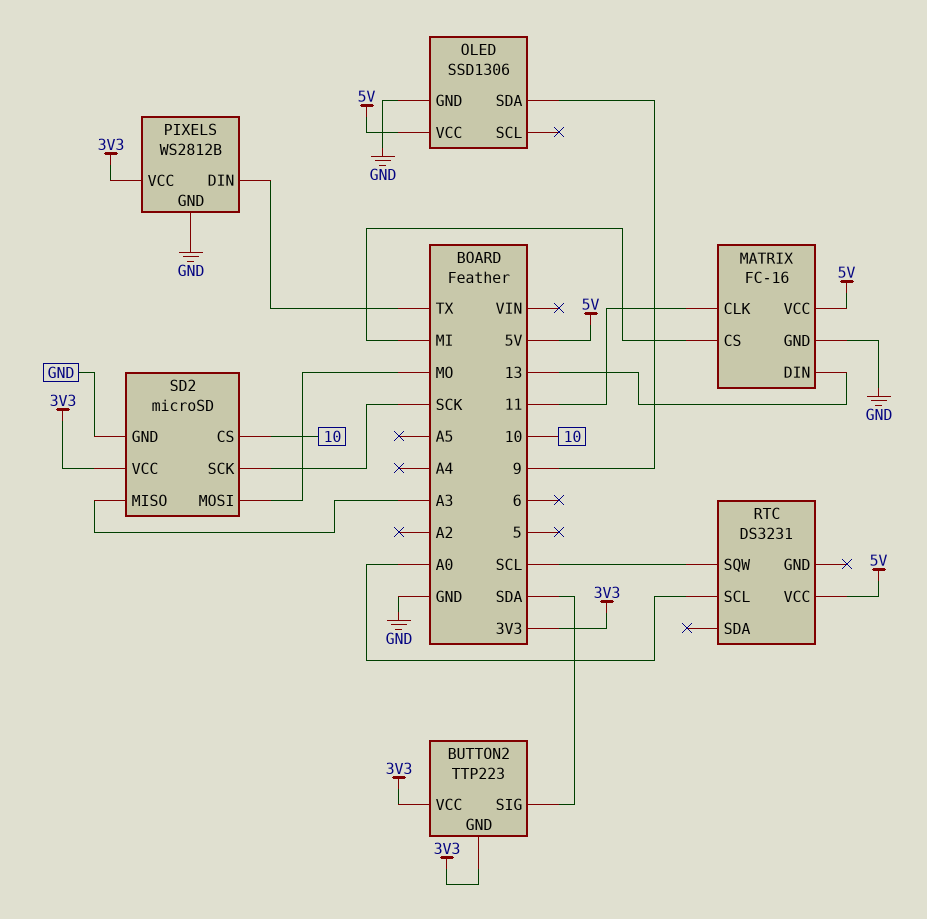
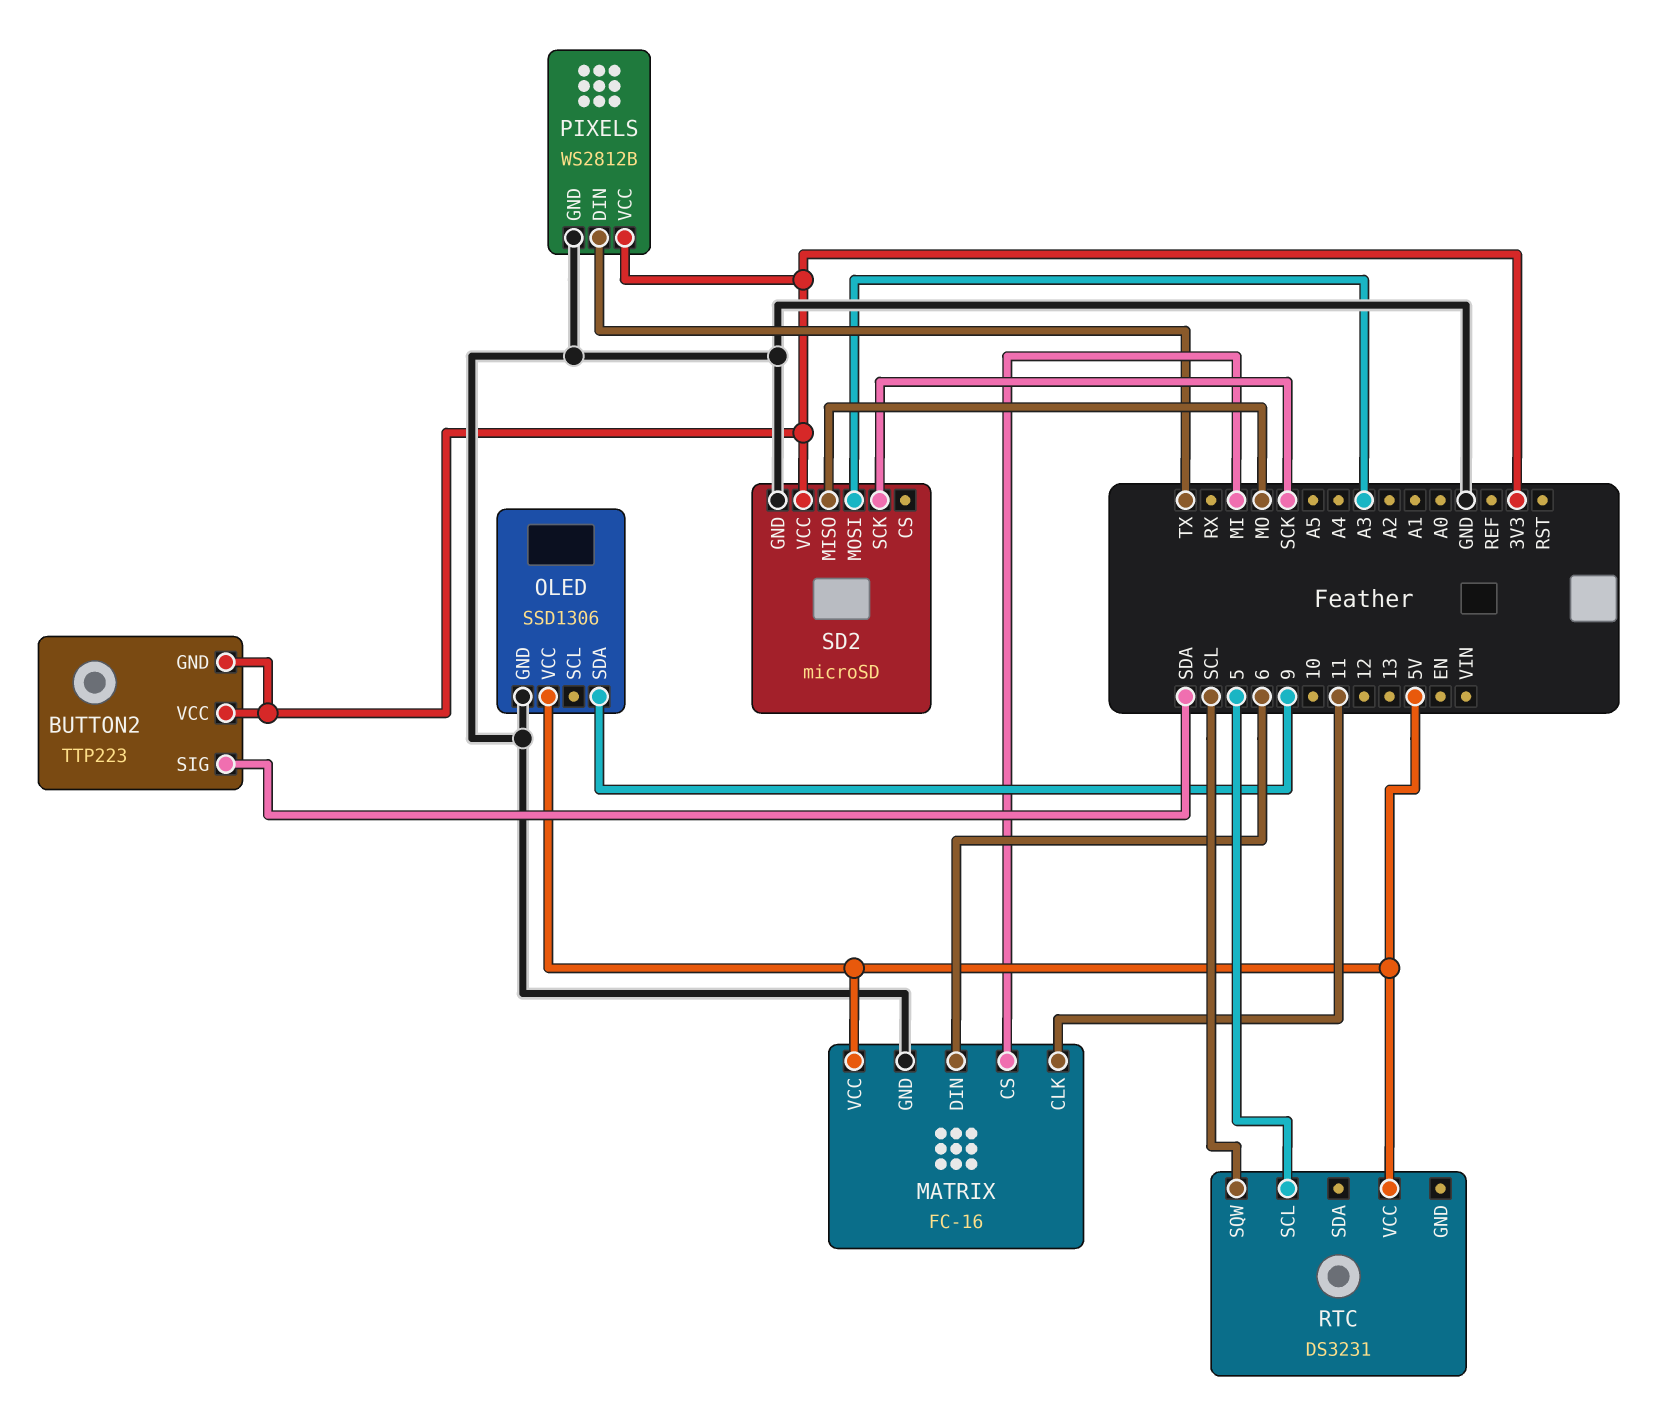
MATRIX pin DIN: 13 -> 6
RTC pin SCL: A0 -> 5
SD2 pin CS: 10 -> none
SD2 pin MISO: A3 -> MO
SD2 pin MOSI: MO -> A3

